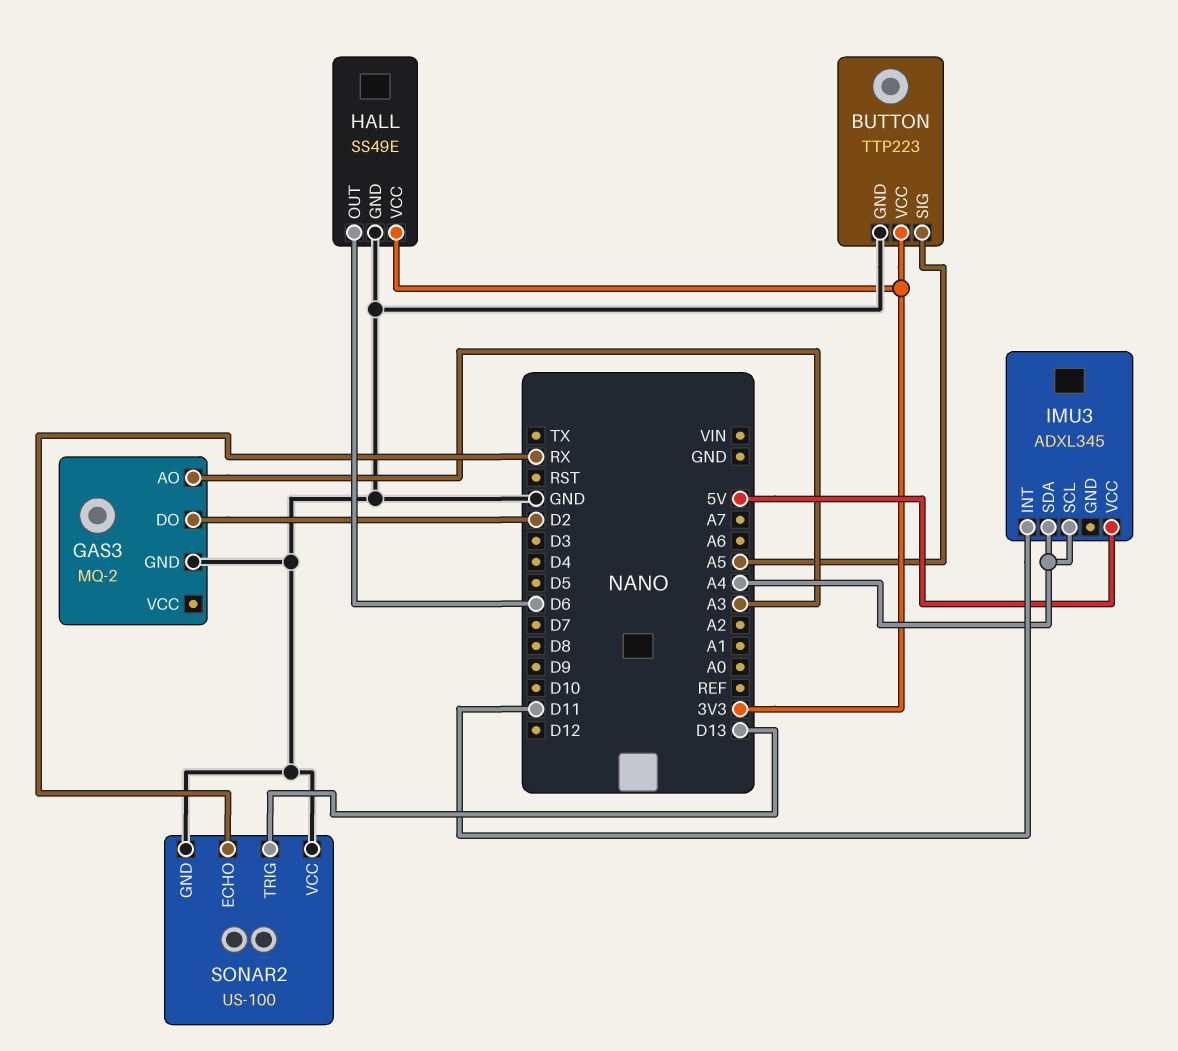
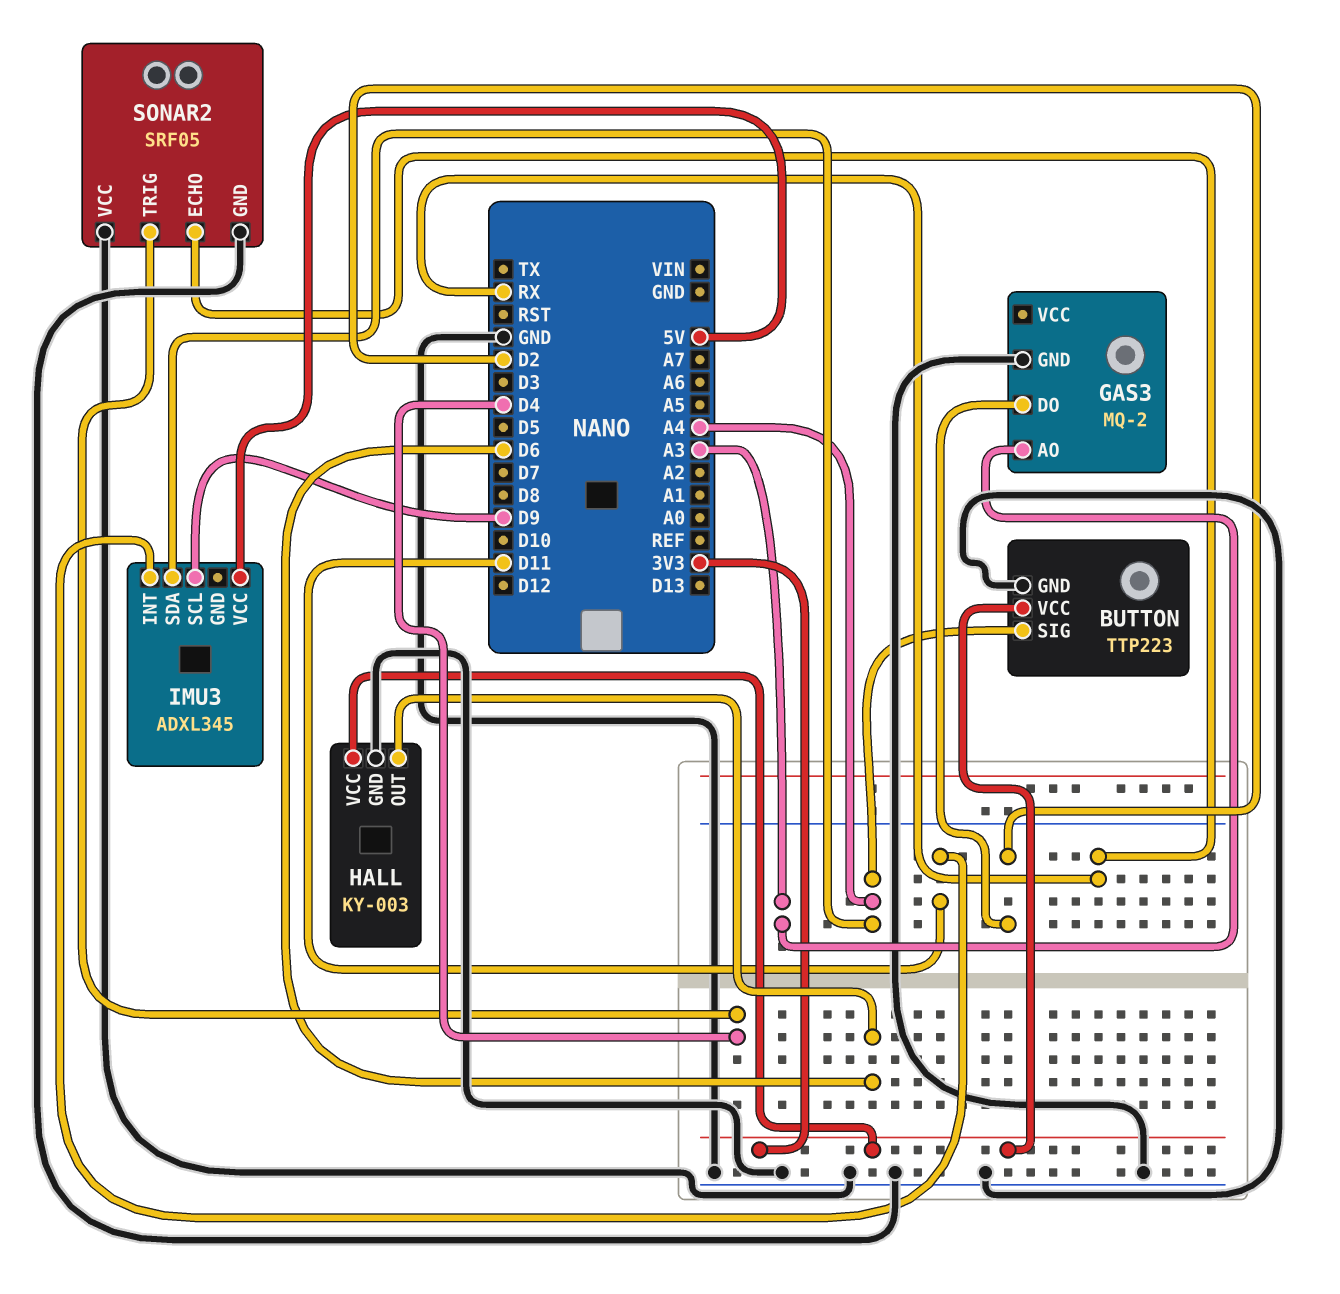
BUTTON pin SIG: A5 -> A4
HALL: SS49E -> KY-003
IMU3 pin SCL: A4 -> D9
SONAR2: US-100 -> SRF05
SONAR2 pin TRIG: D13 -> D4

